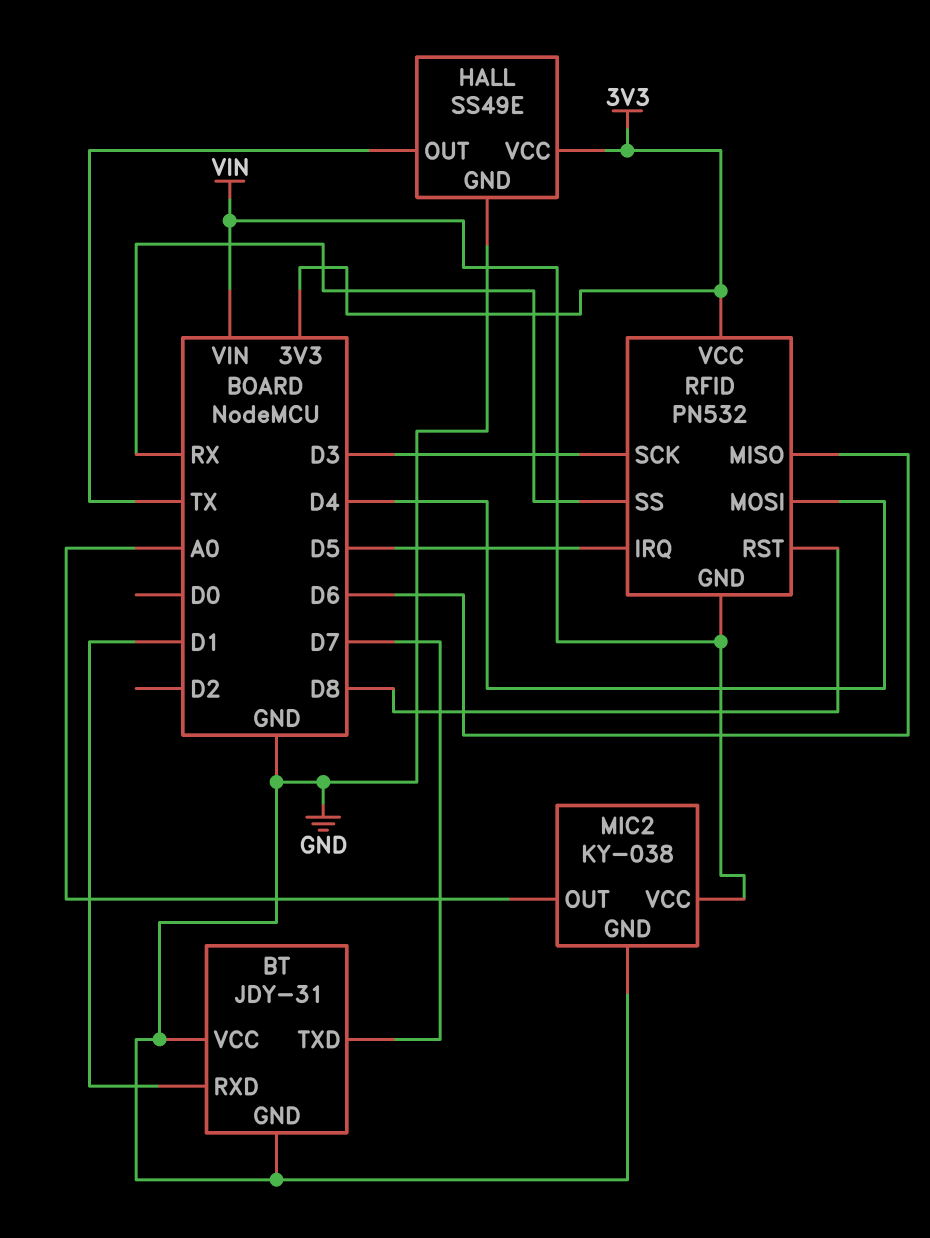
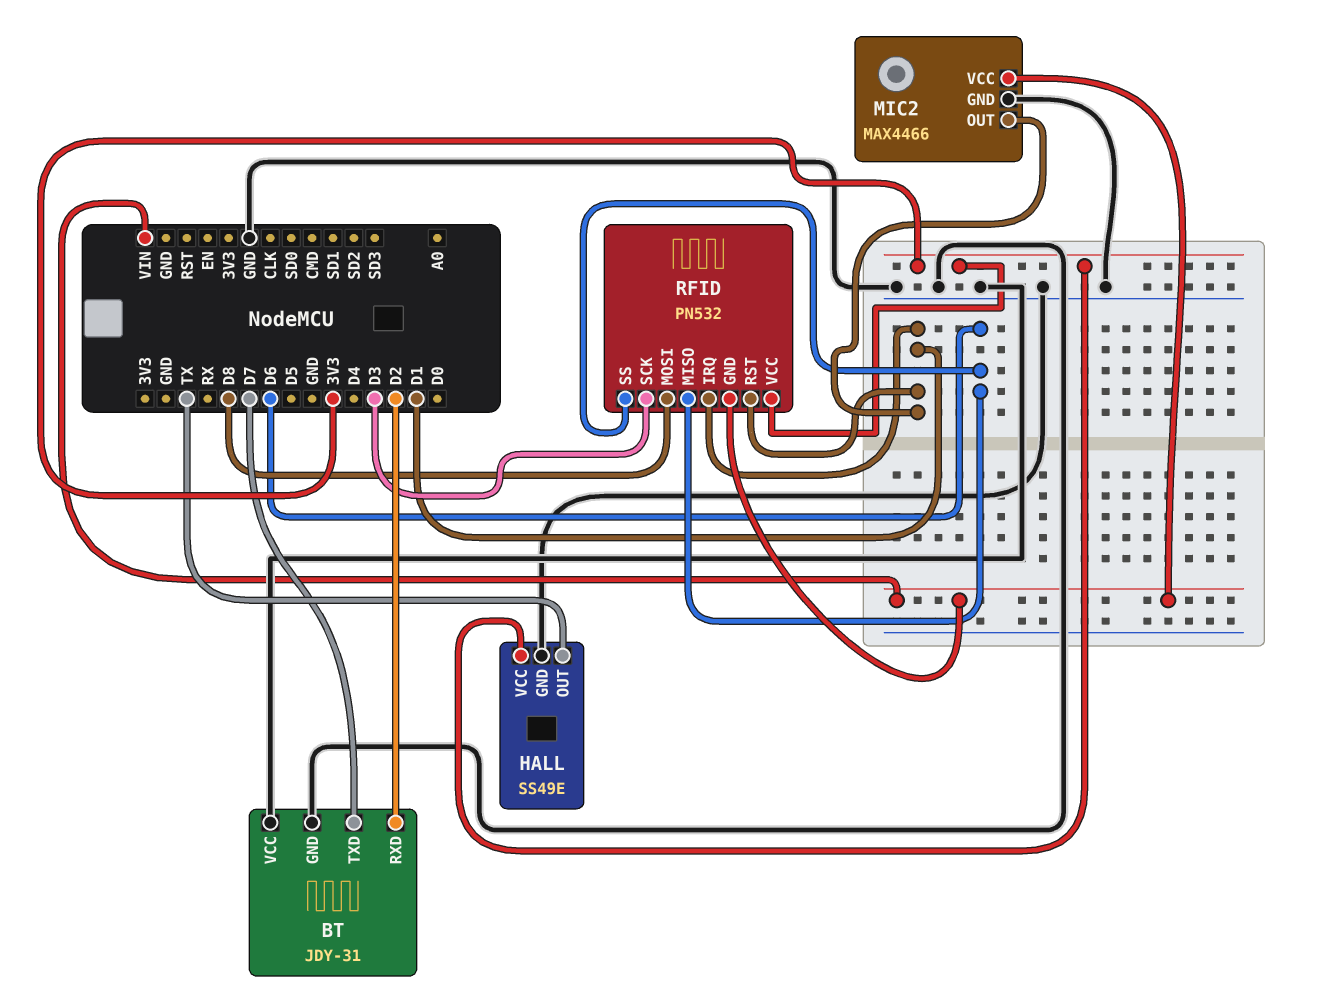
BT pin RXD: D1 -> D2
MIC2: KY-038 -> MAX4466
MIC2 pin OUT: A0 -> D1
RFID pin IRQ: D5 -> D1
RFID pin MOSI: D4 -> D8
RFID pin RST: D8 -> D1
RFID pin SS: RX -> D6

